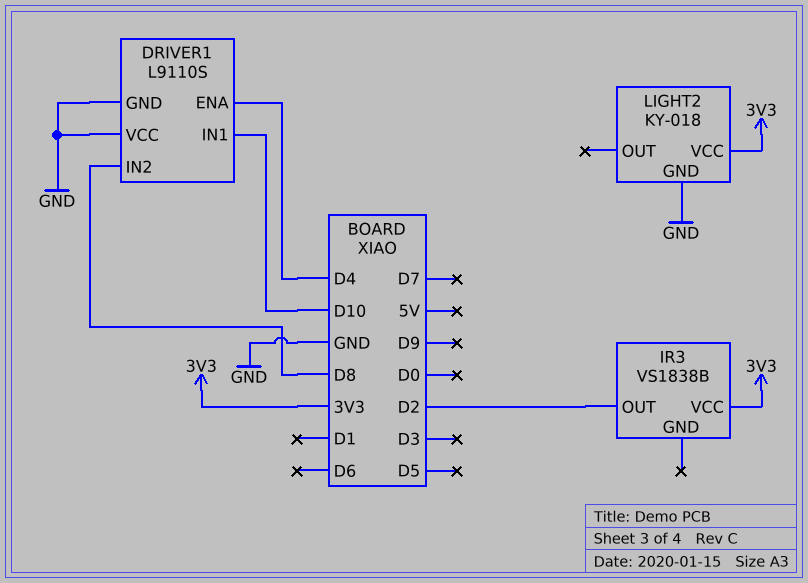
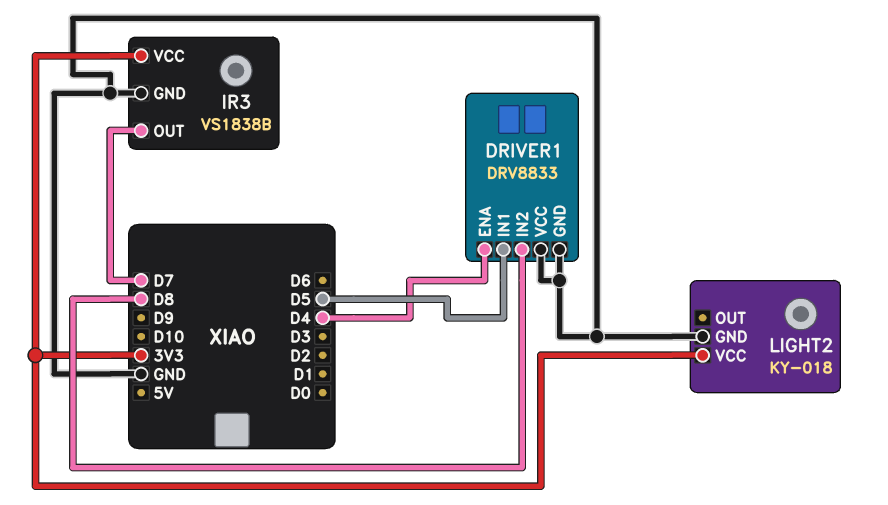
DRIVER1: L9110S -> DRV8833
DRIVER1 pin IN1: D10 -> D5
IR3 pin GND: none -> GND
IR3 pin OUT: D2 -> D7

